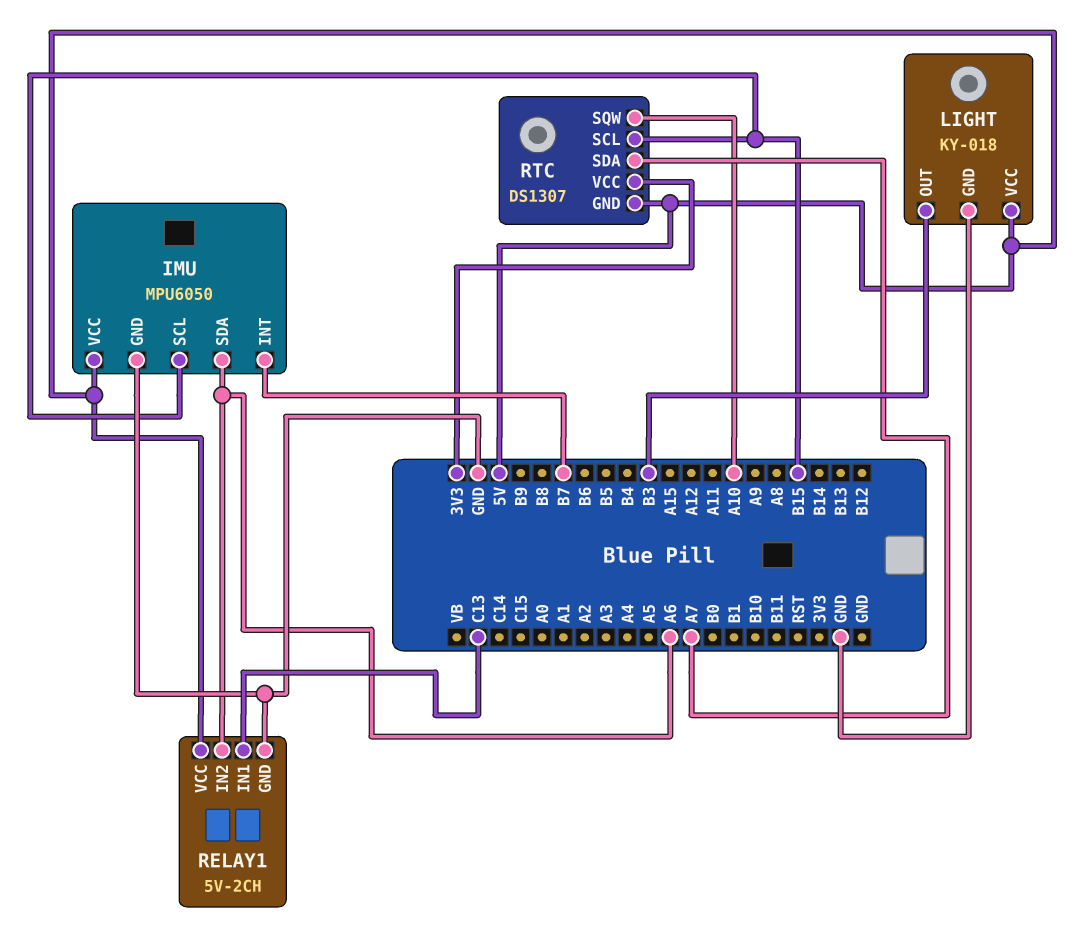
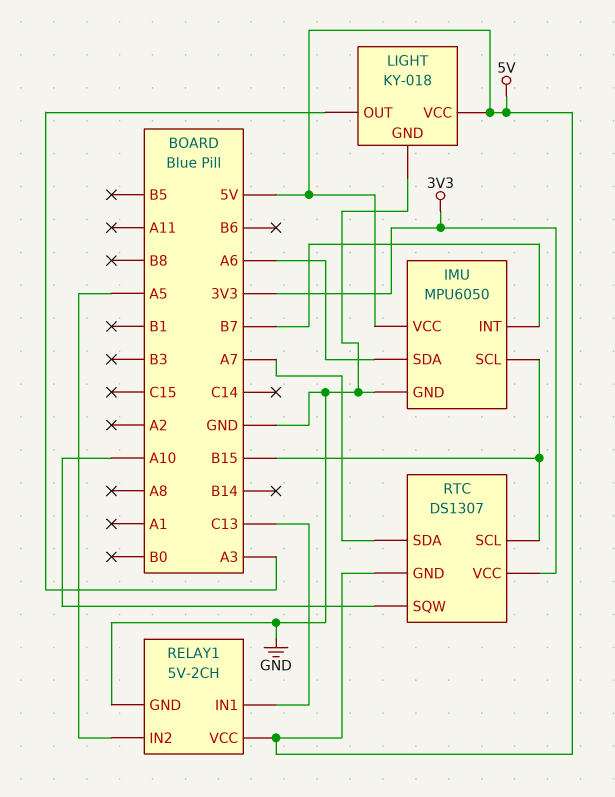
LIGHT pin OUT: B3 -> A3
RELAY1 pin IN2: A6 -> A5

